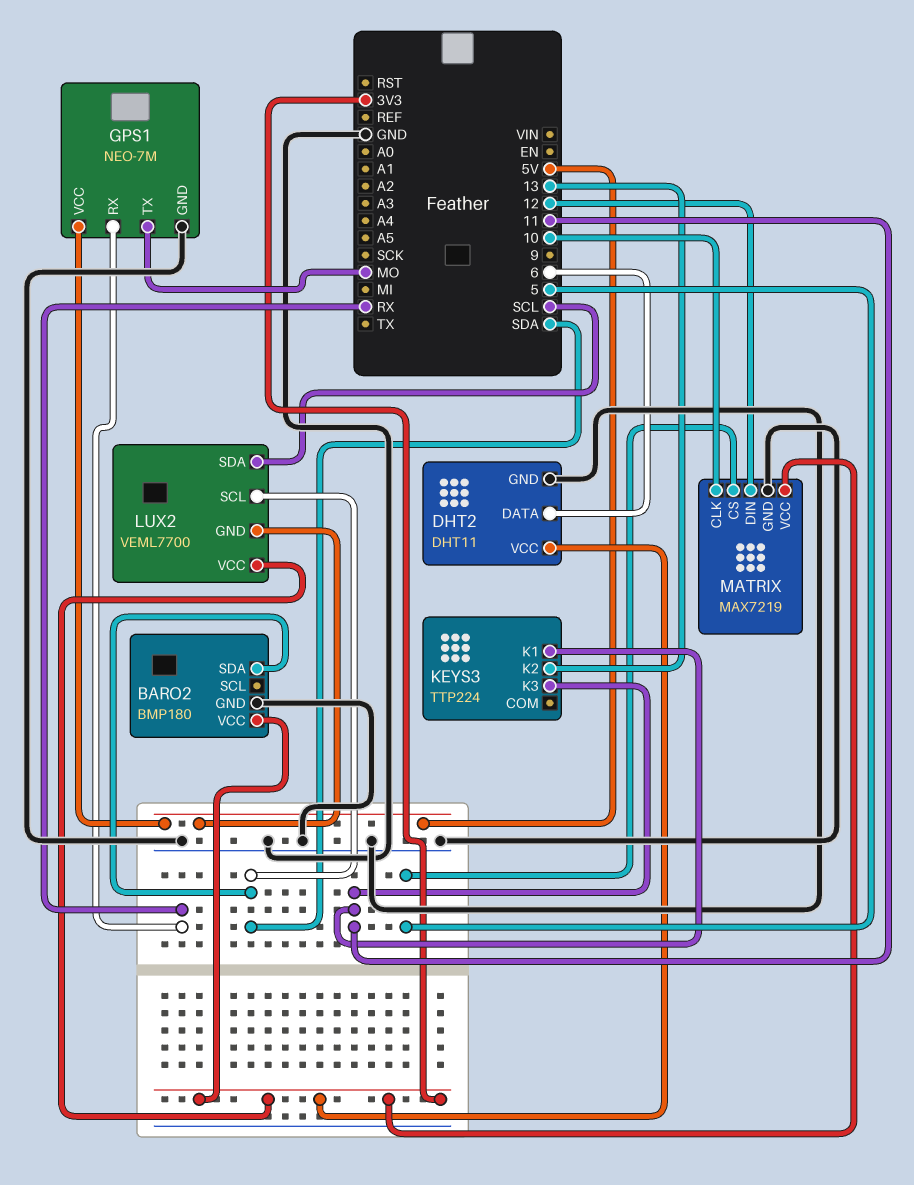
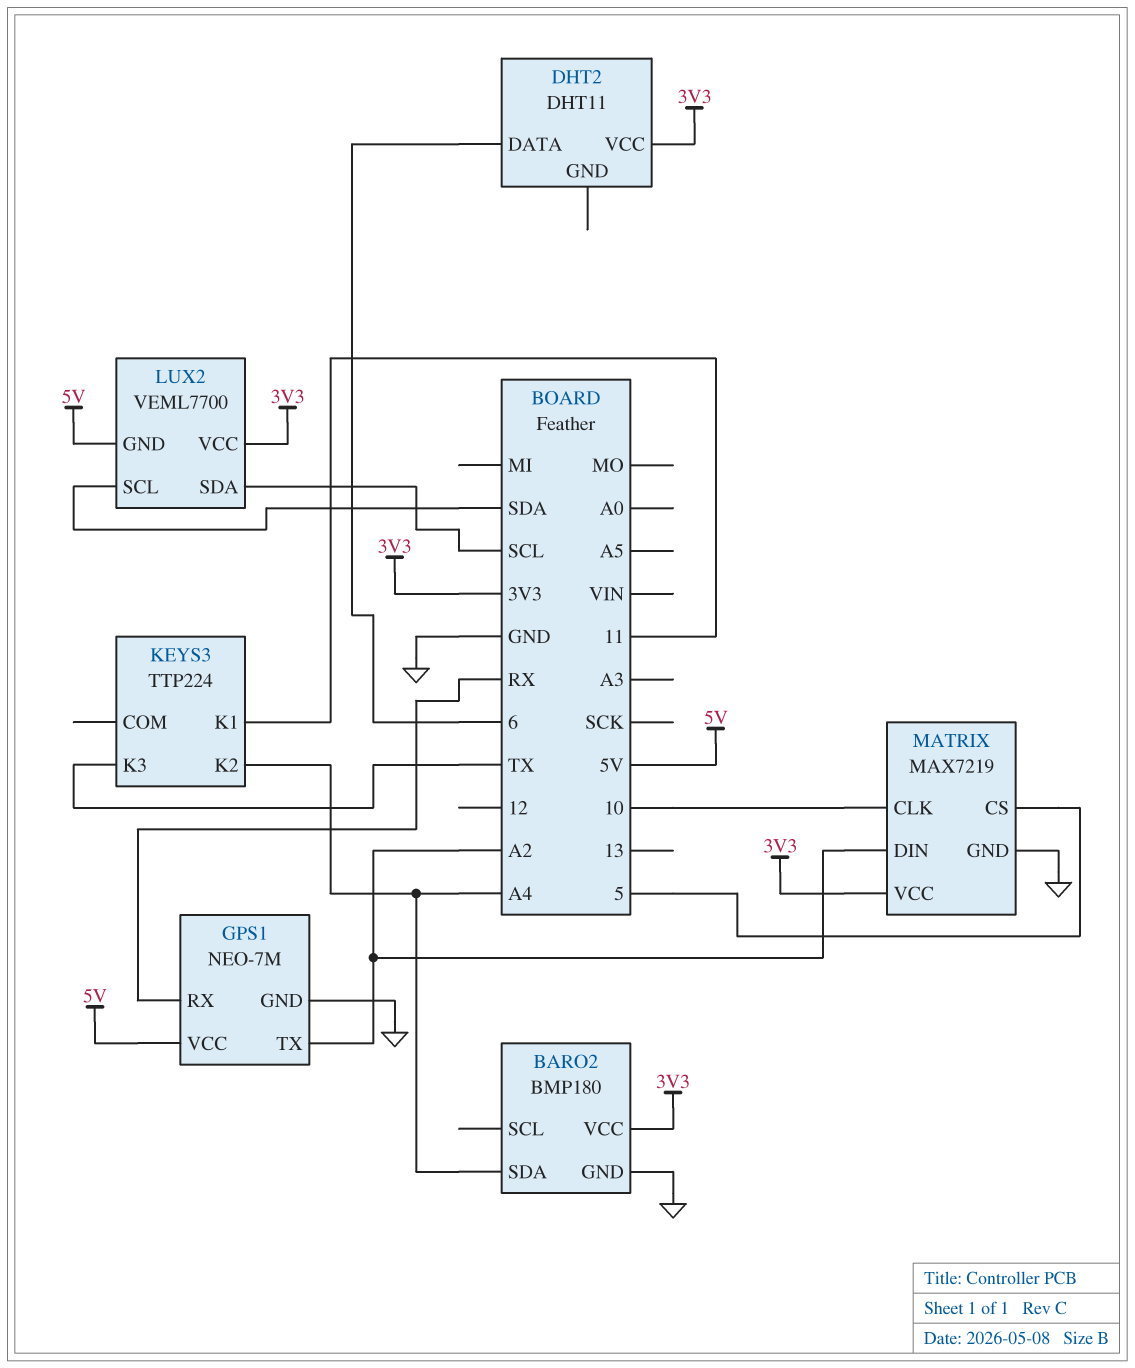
BARO2 pin SDA: SDA -> A4
DHT2 pin GND: GND -> none
GPS1 pin TX: MO -> A2
KEYS3 pin K2: 13 -> A4
KEYS3 pin K3: 11 -> TX
MATRIX pin DIN: 12 -> A2

